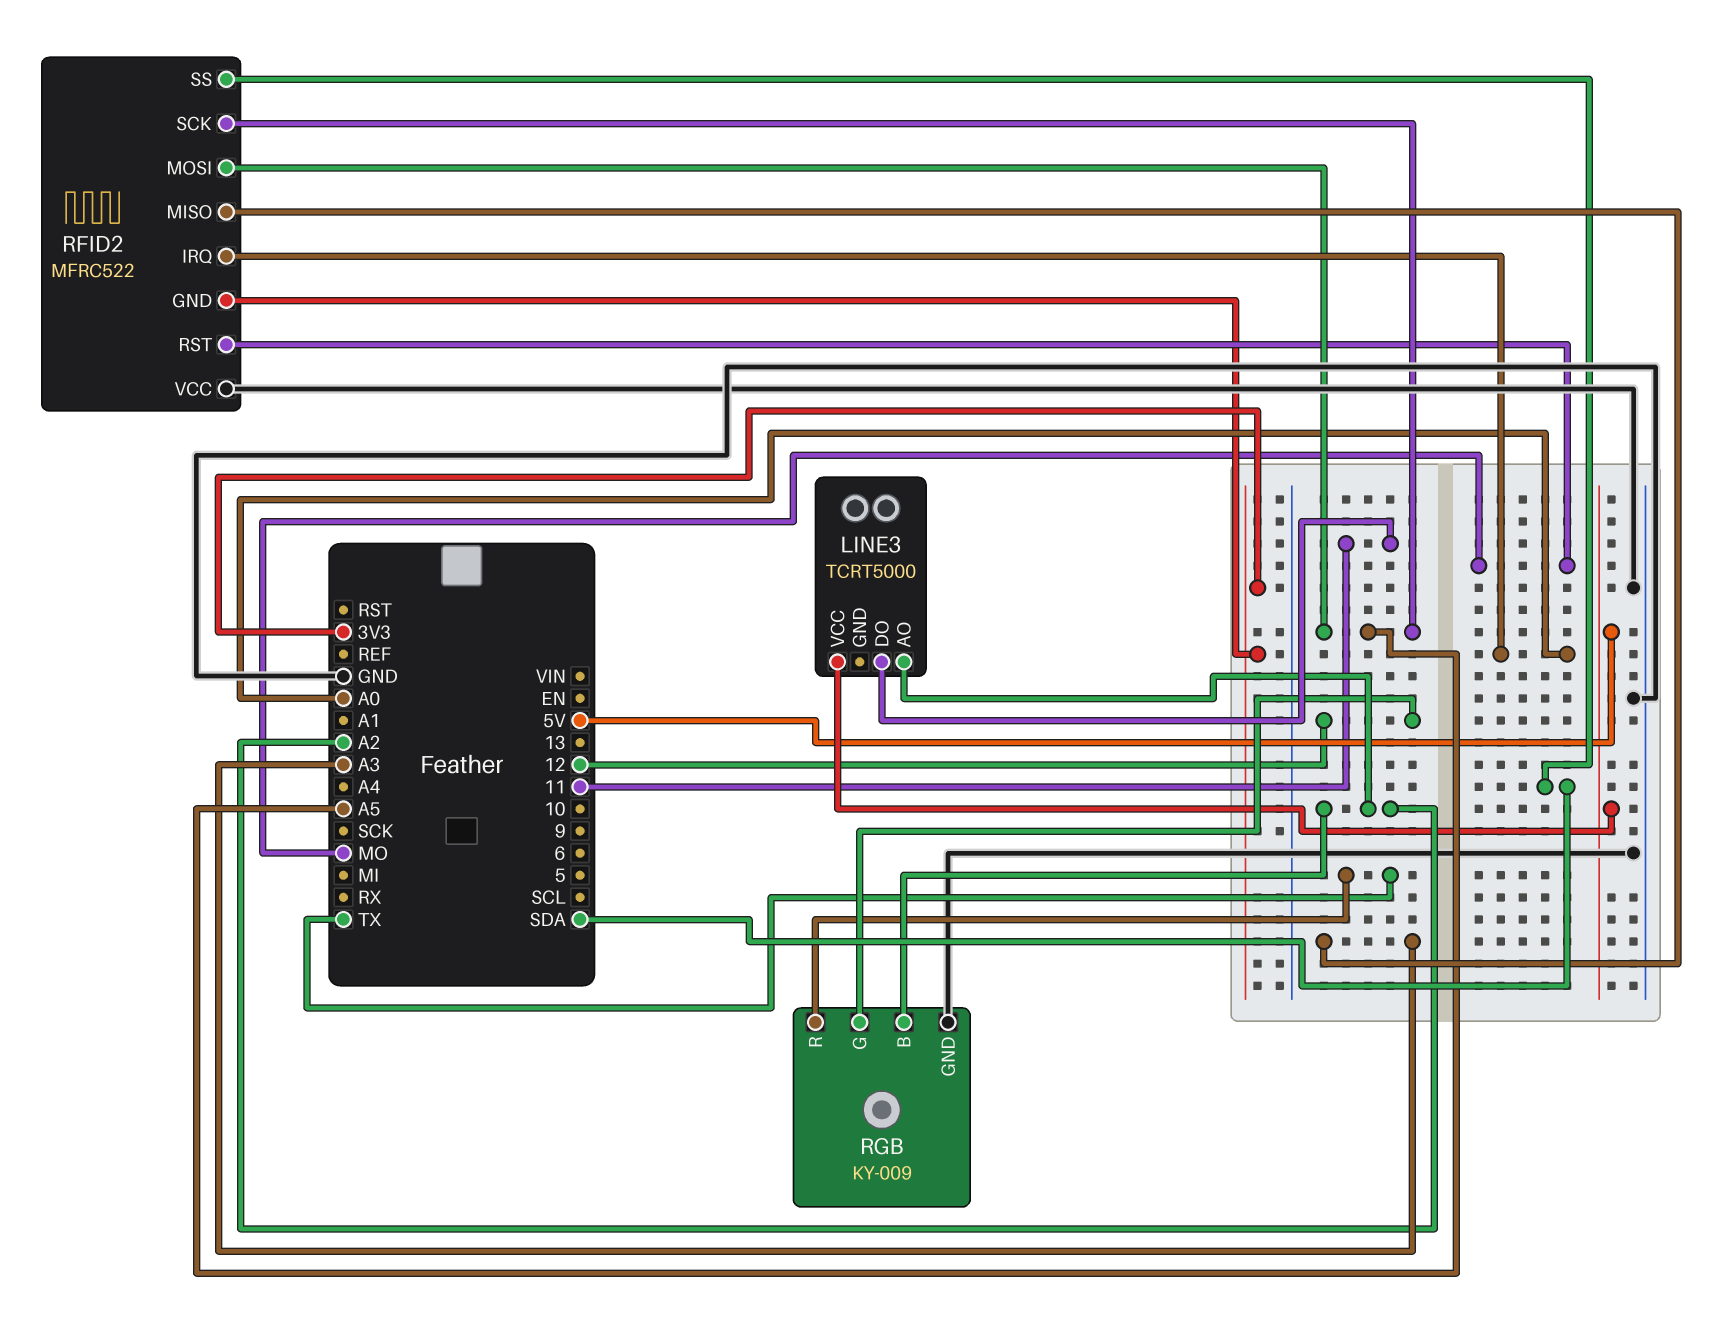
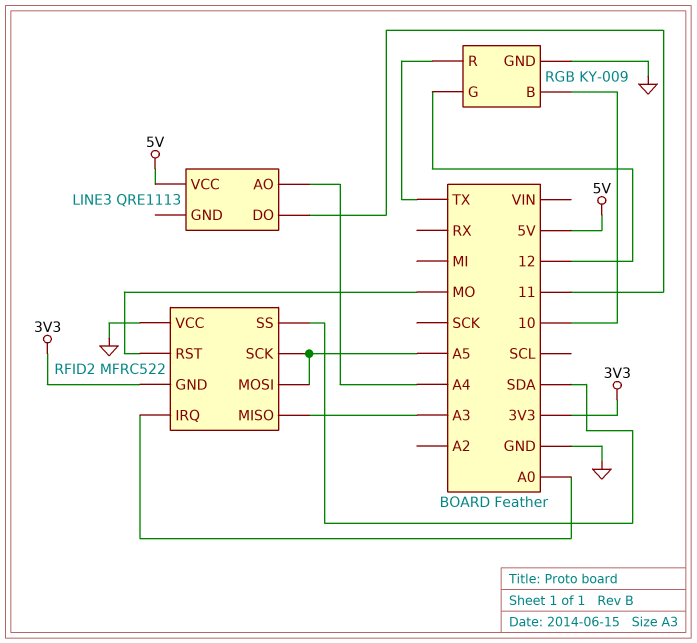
LINE3: TCRT5000 -> QRE1113
LINE3 pin AO: A2 -> A4
RGB pin B: A2 -> 10

